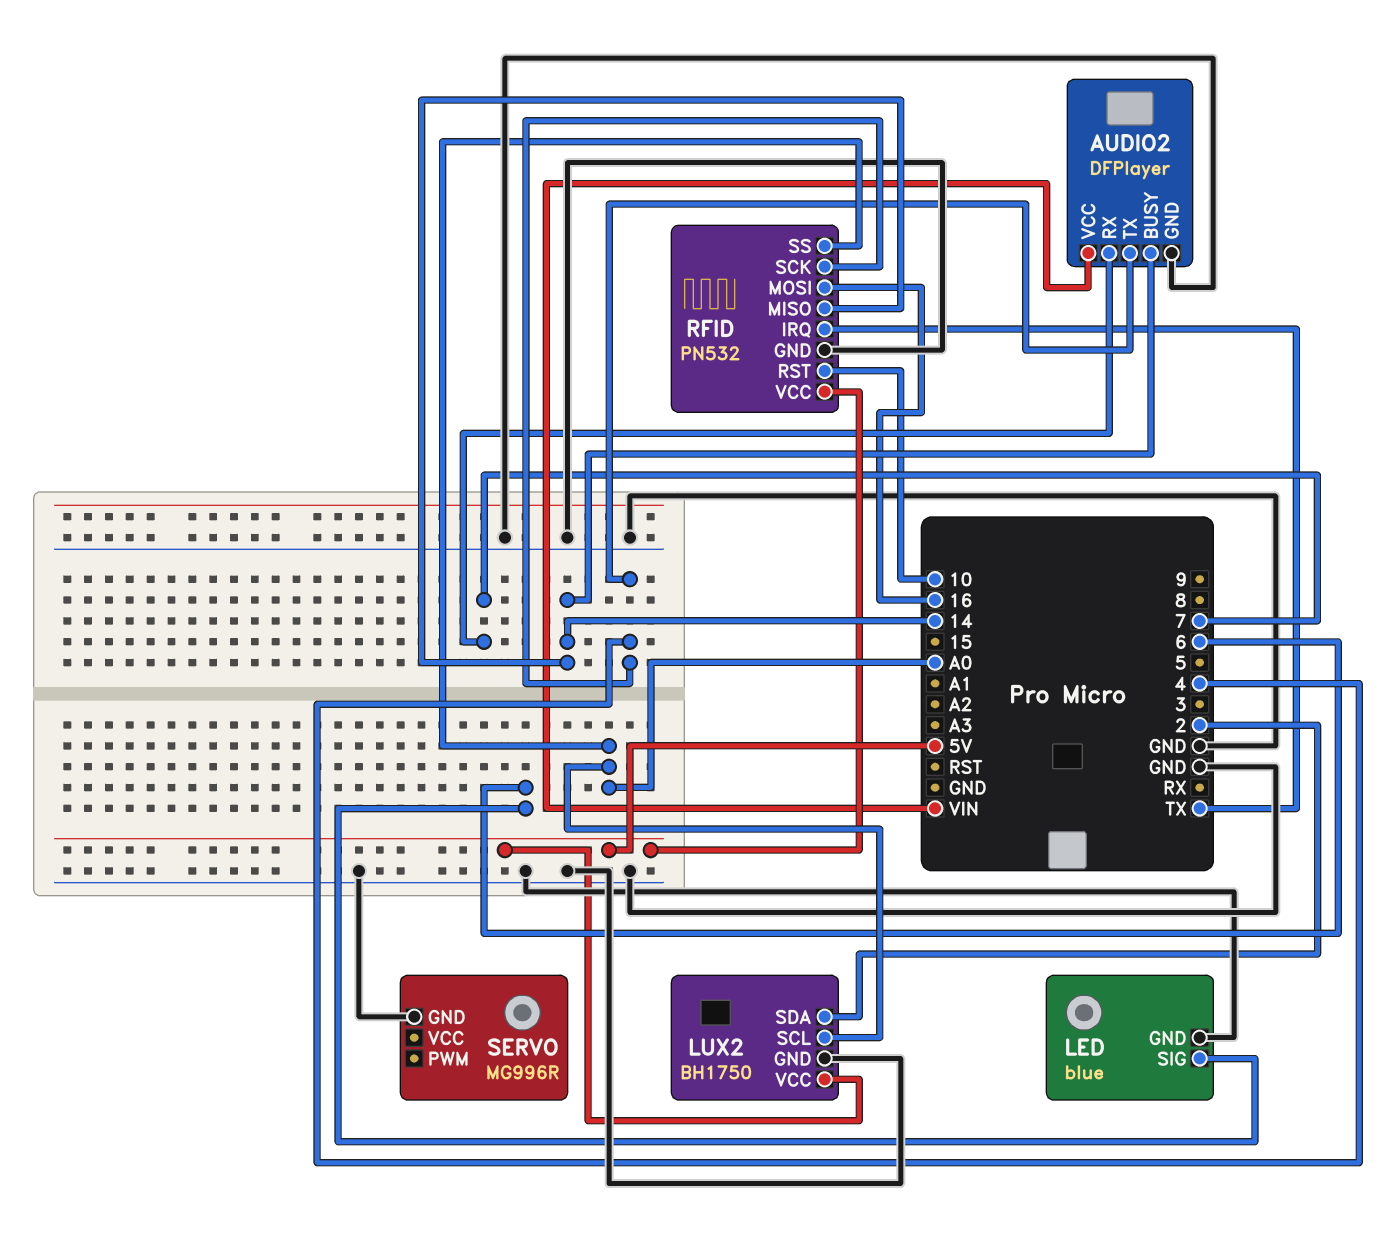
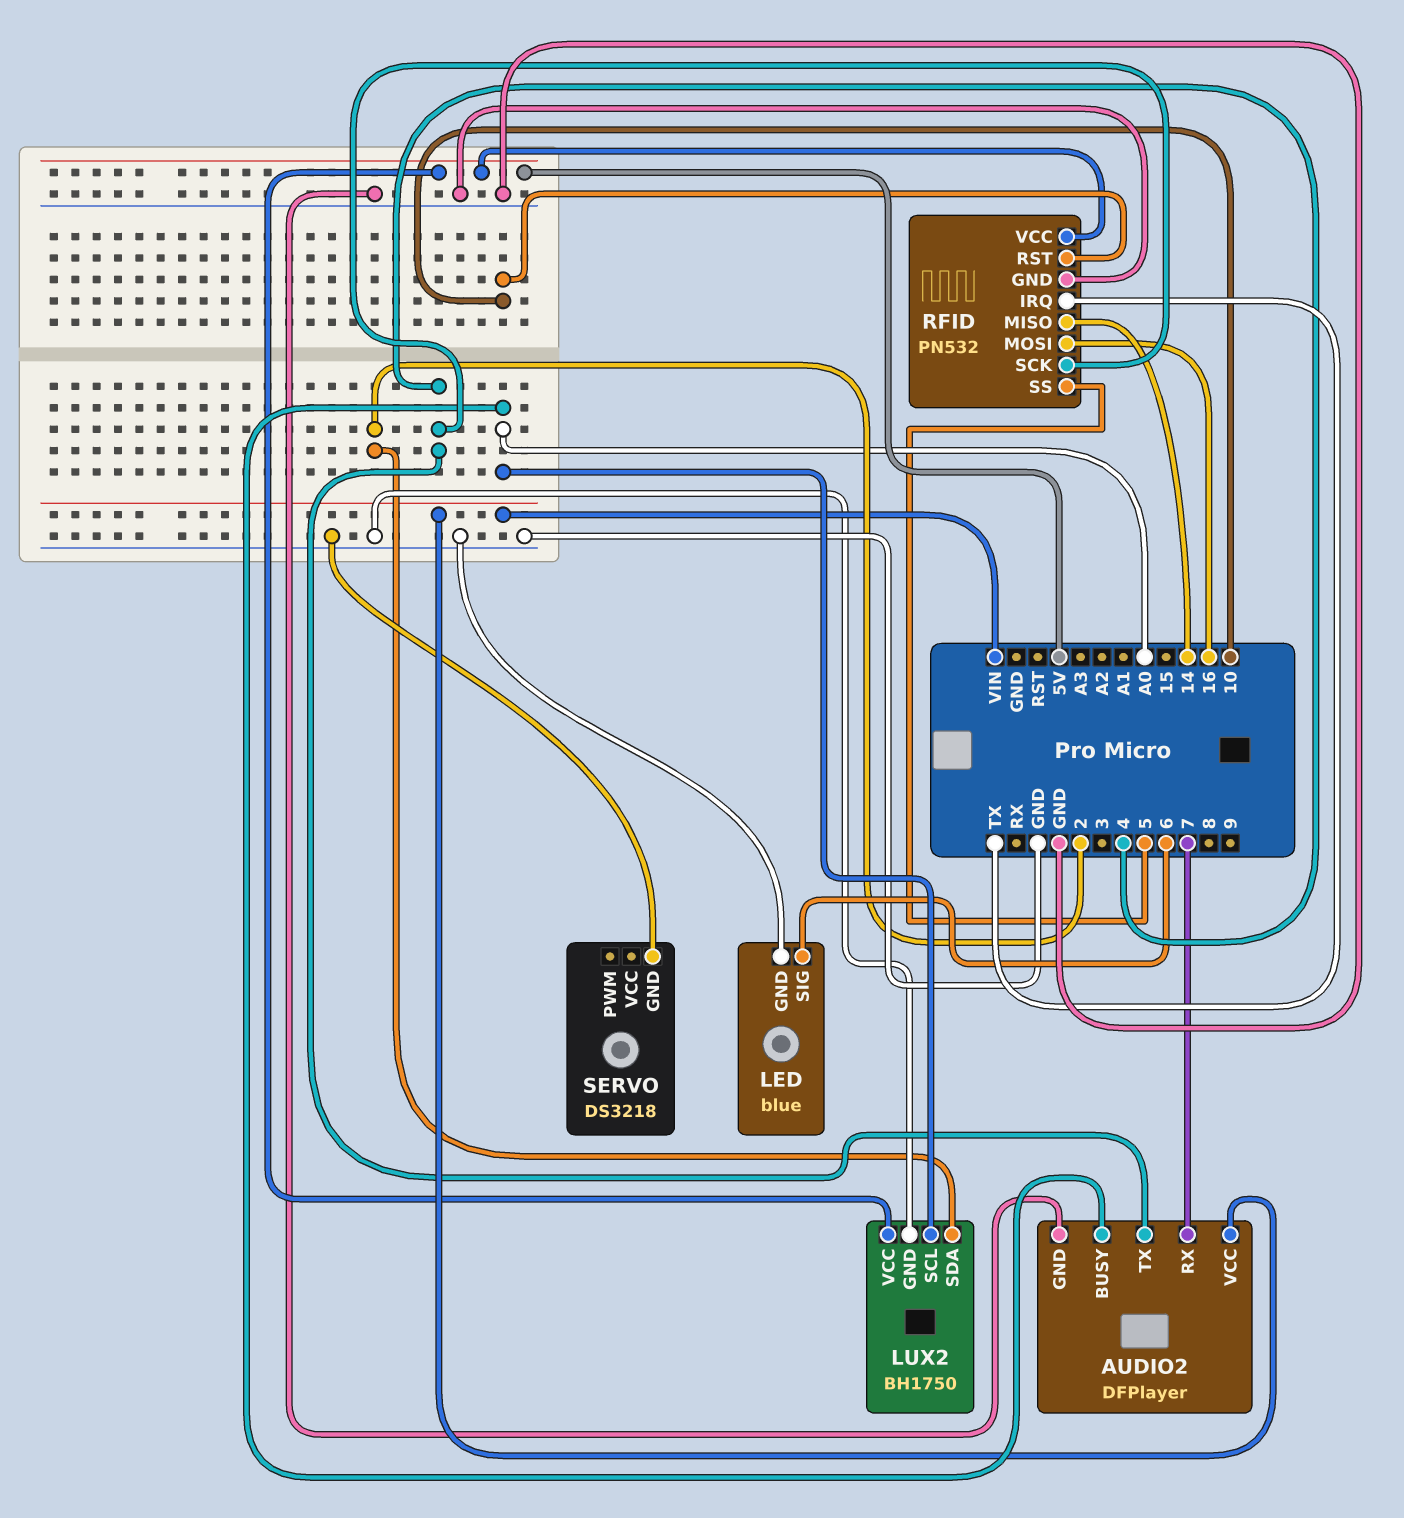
AUDIO2 pin BUSY: 14 -> A0
RFID pin SS: A0 -> 5
SERVO: MG996R -> DS3218

